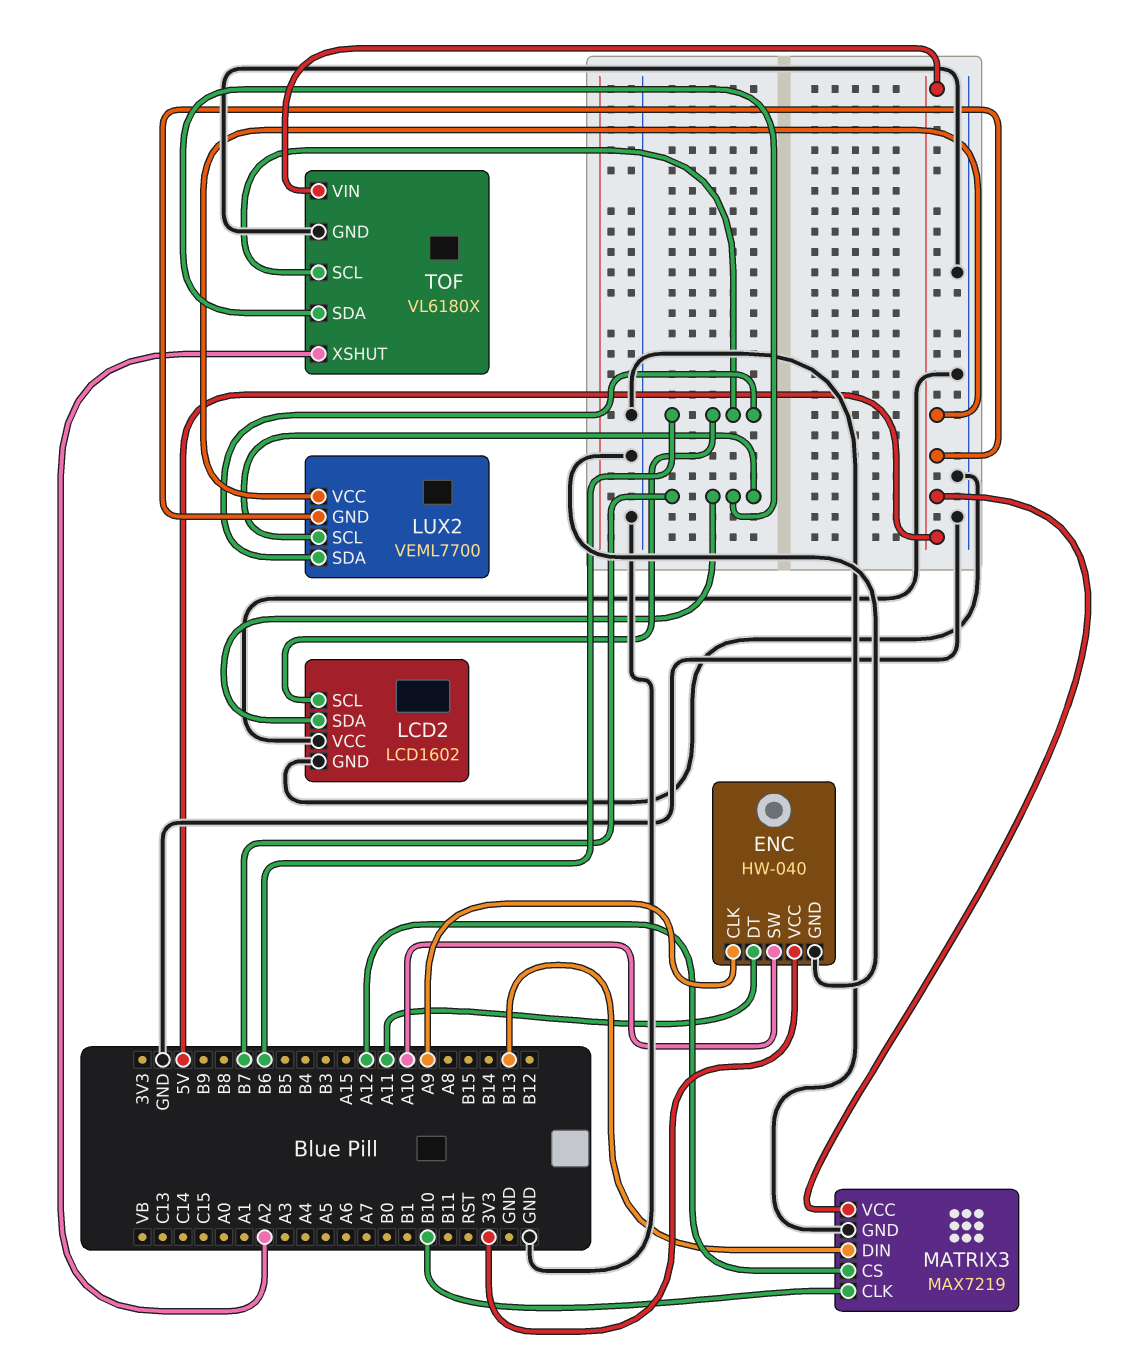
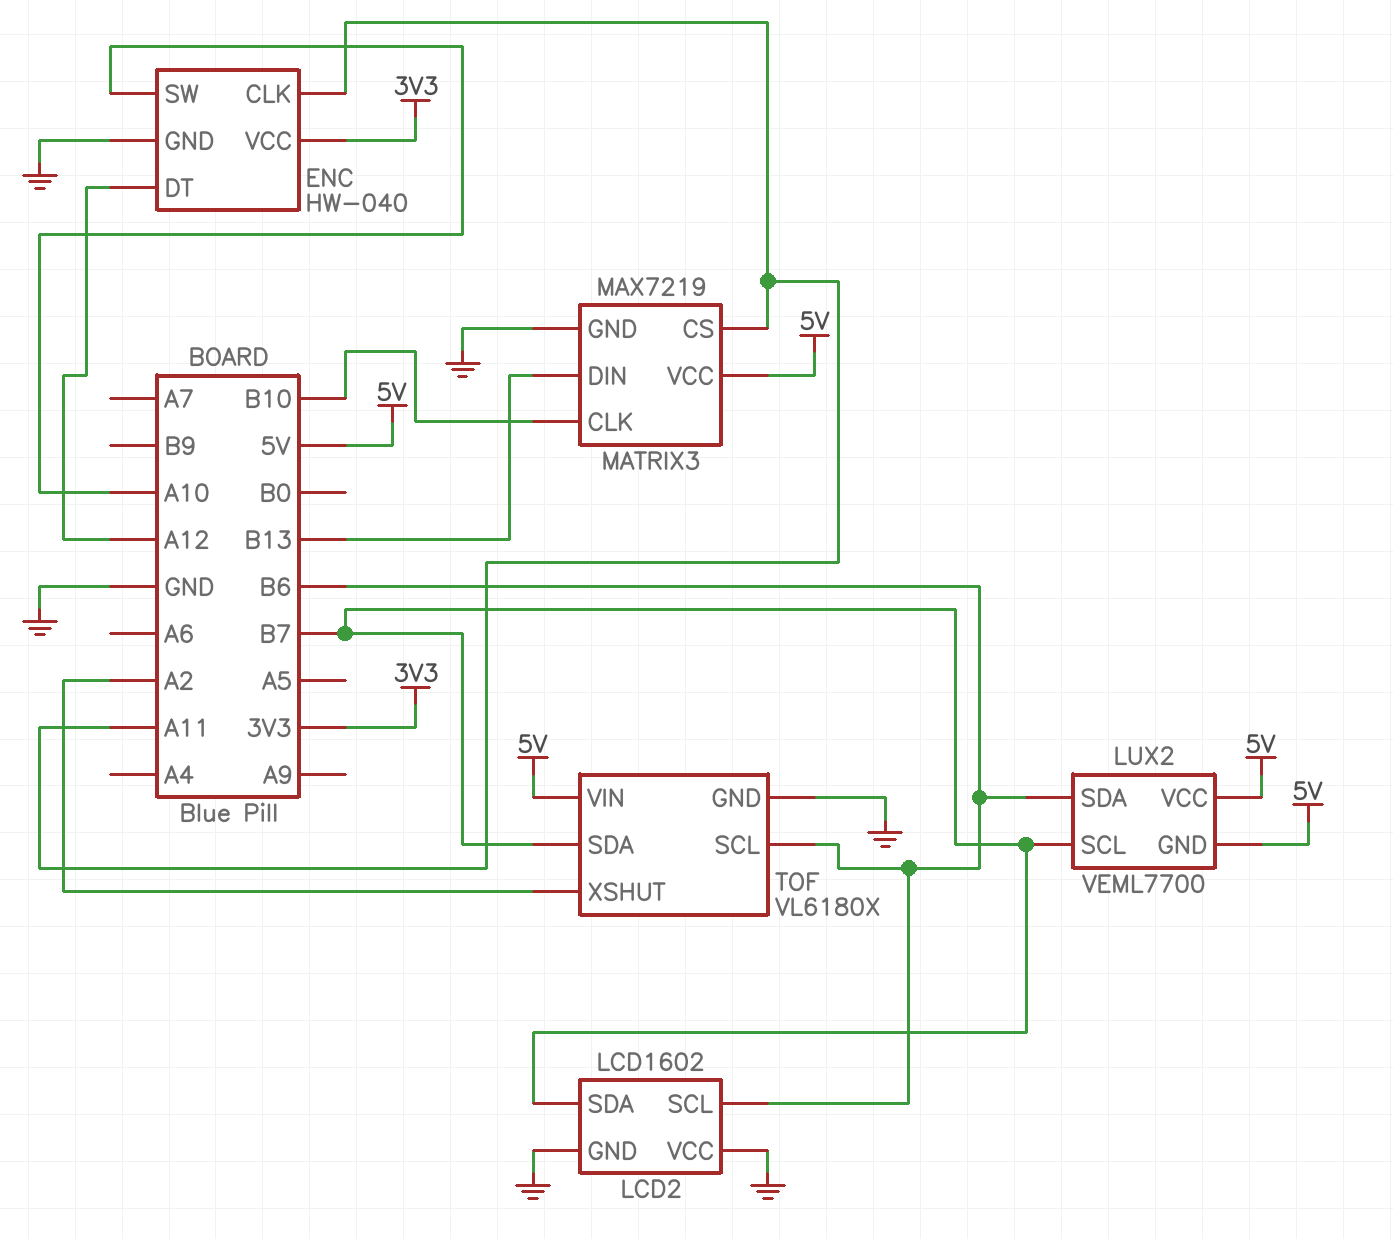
ENC pin CLK: A9 -> A11
ENC pin DT: A11 -> A12
MATRIX3 pin CS: A12 -> A11

